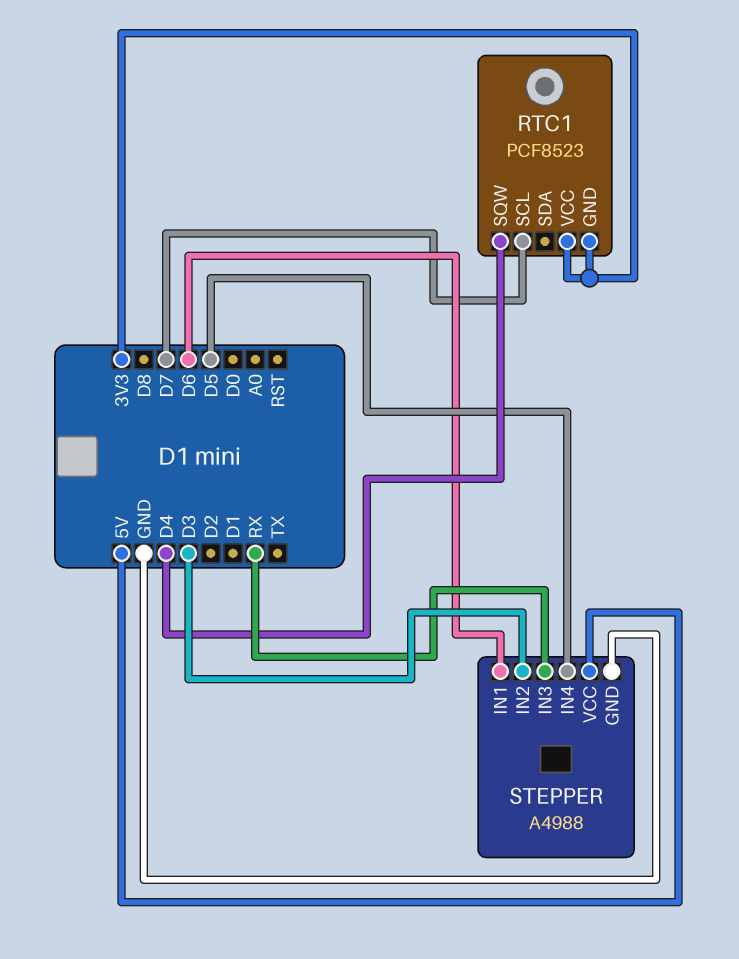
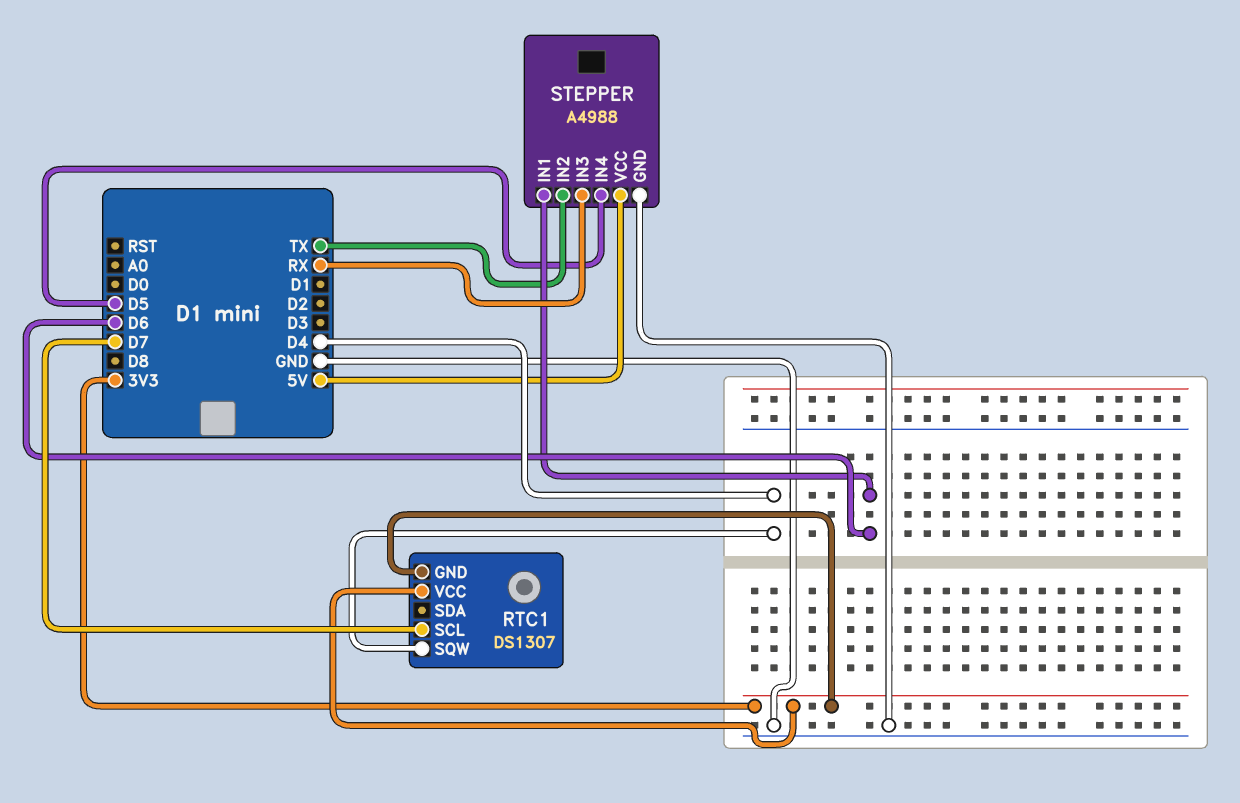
RTC1: PCF8523 -> DS1307
STEPPER pin IN2: D3 -> TX

